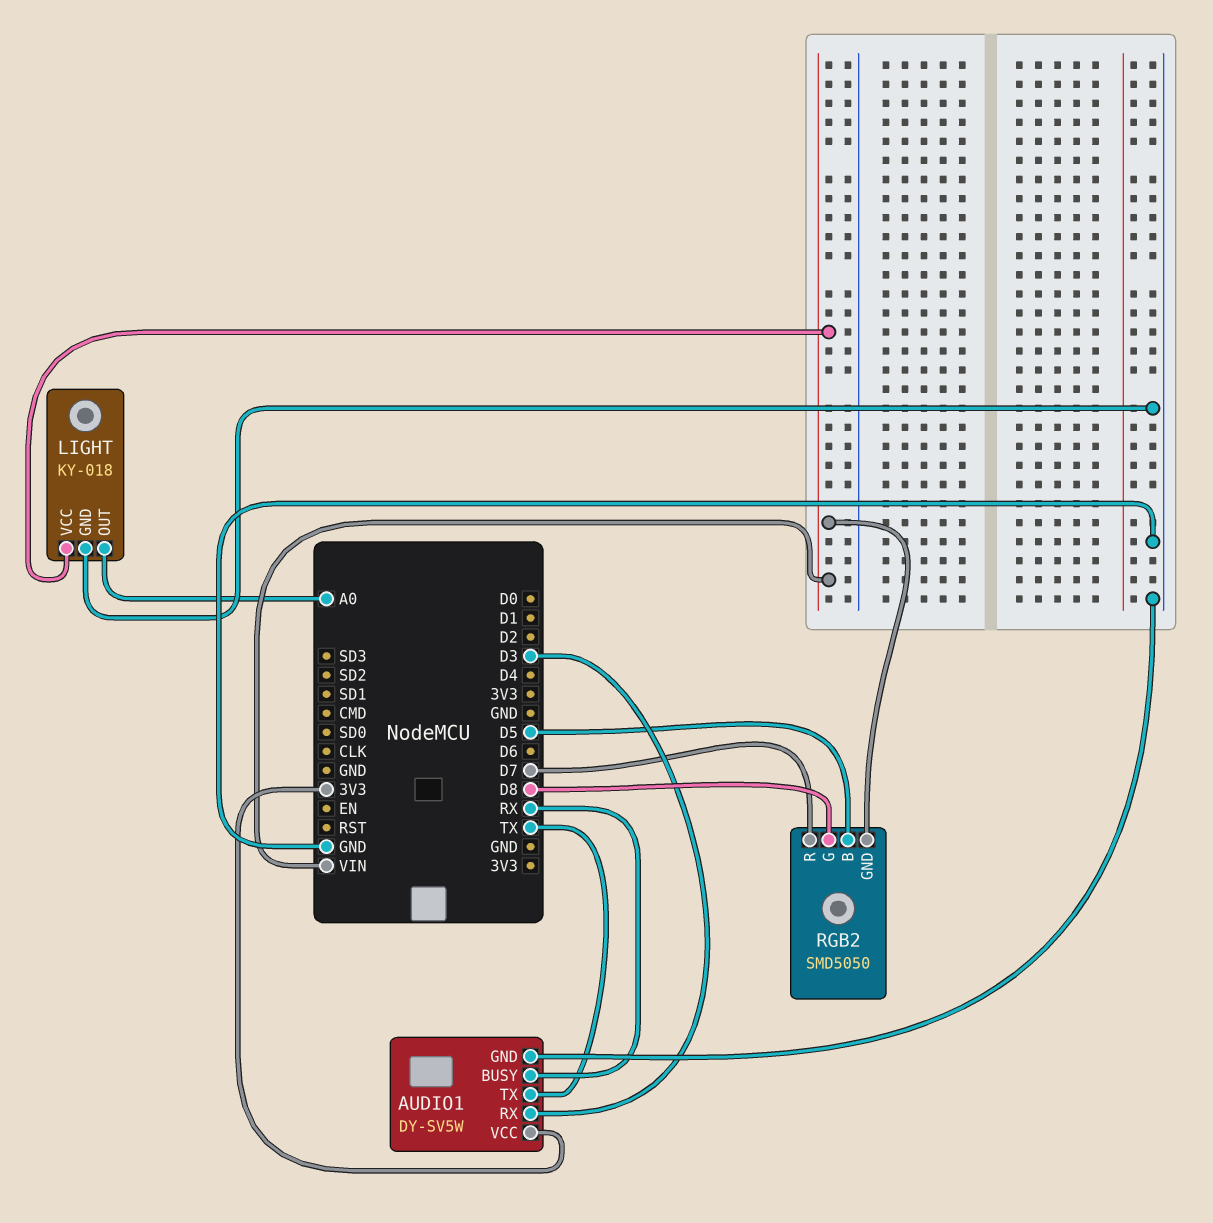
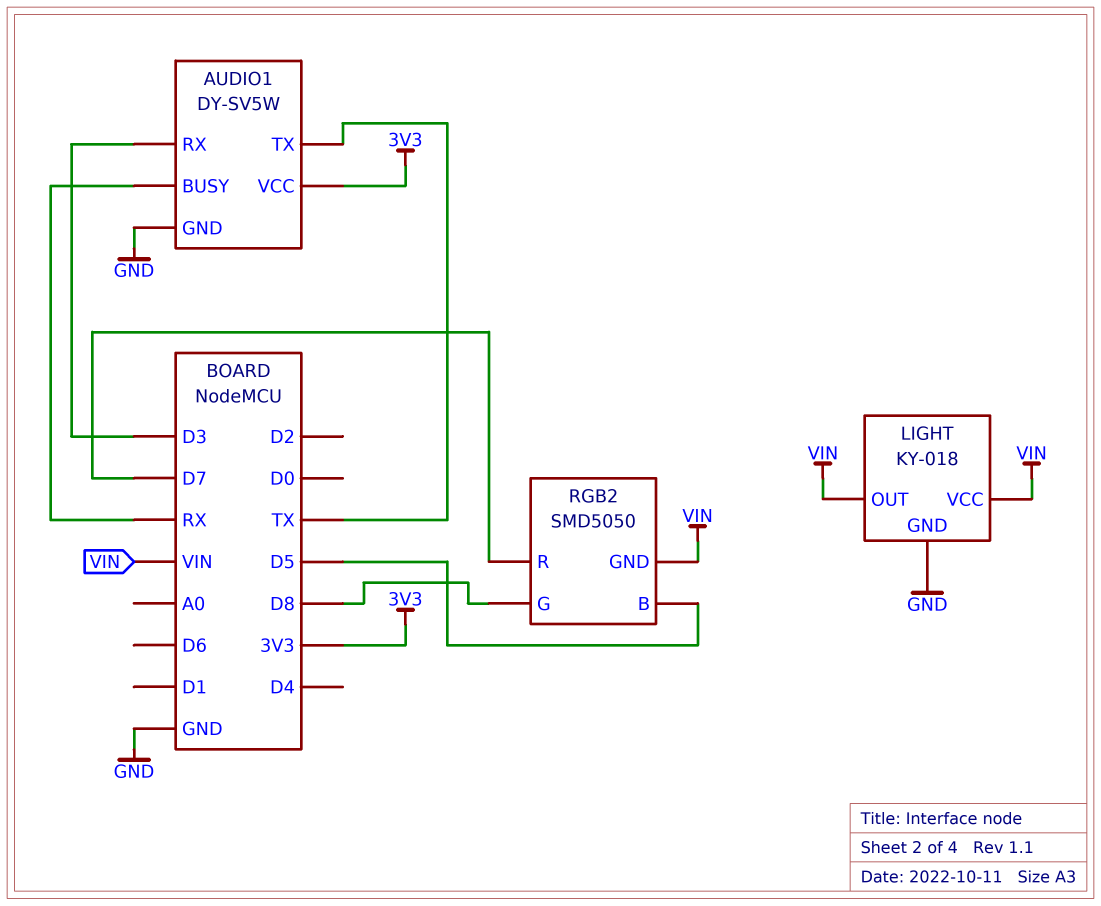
LIGHT pin OUT: A0 -> VIN

